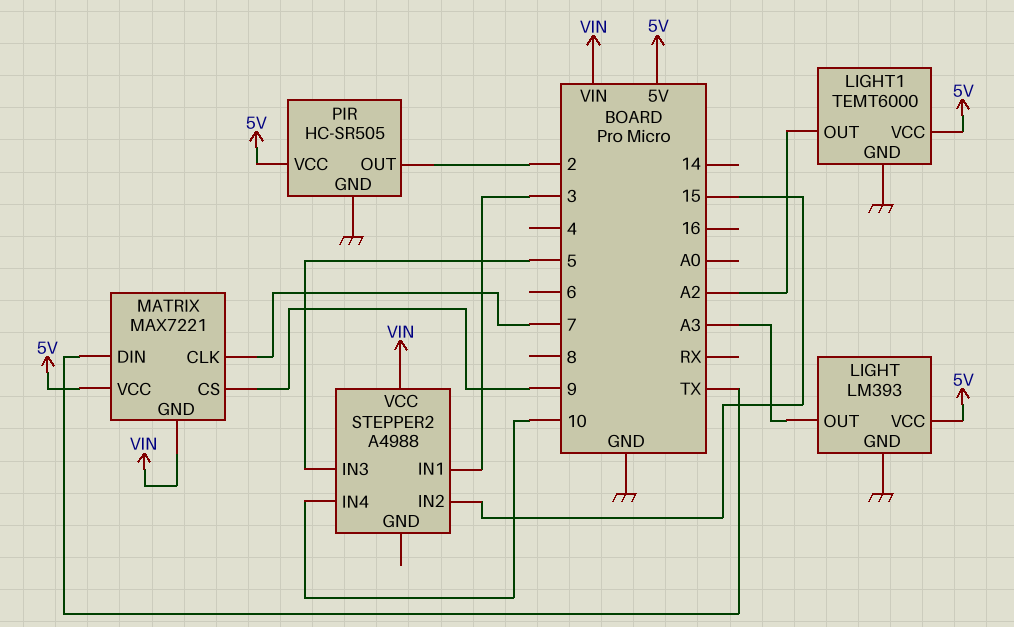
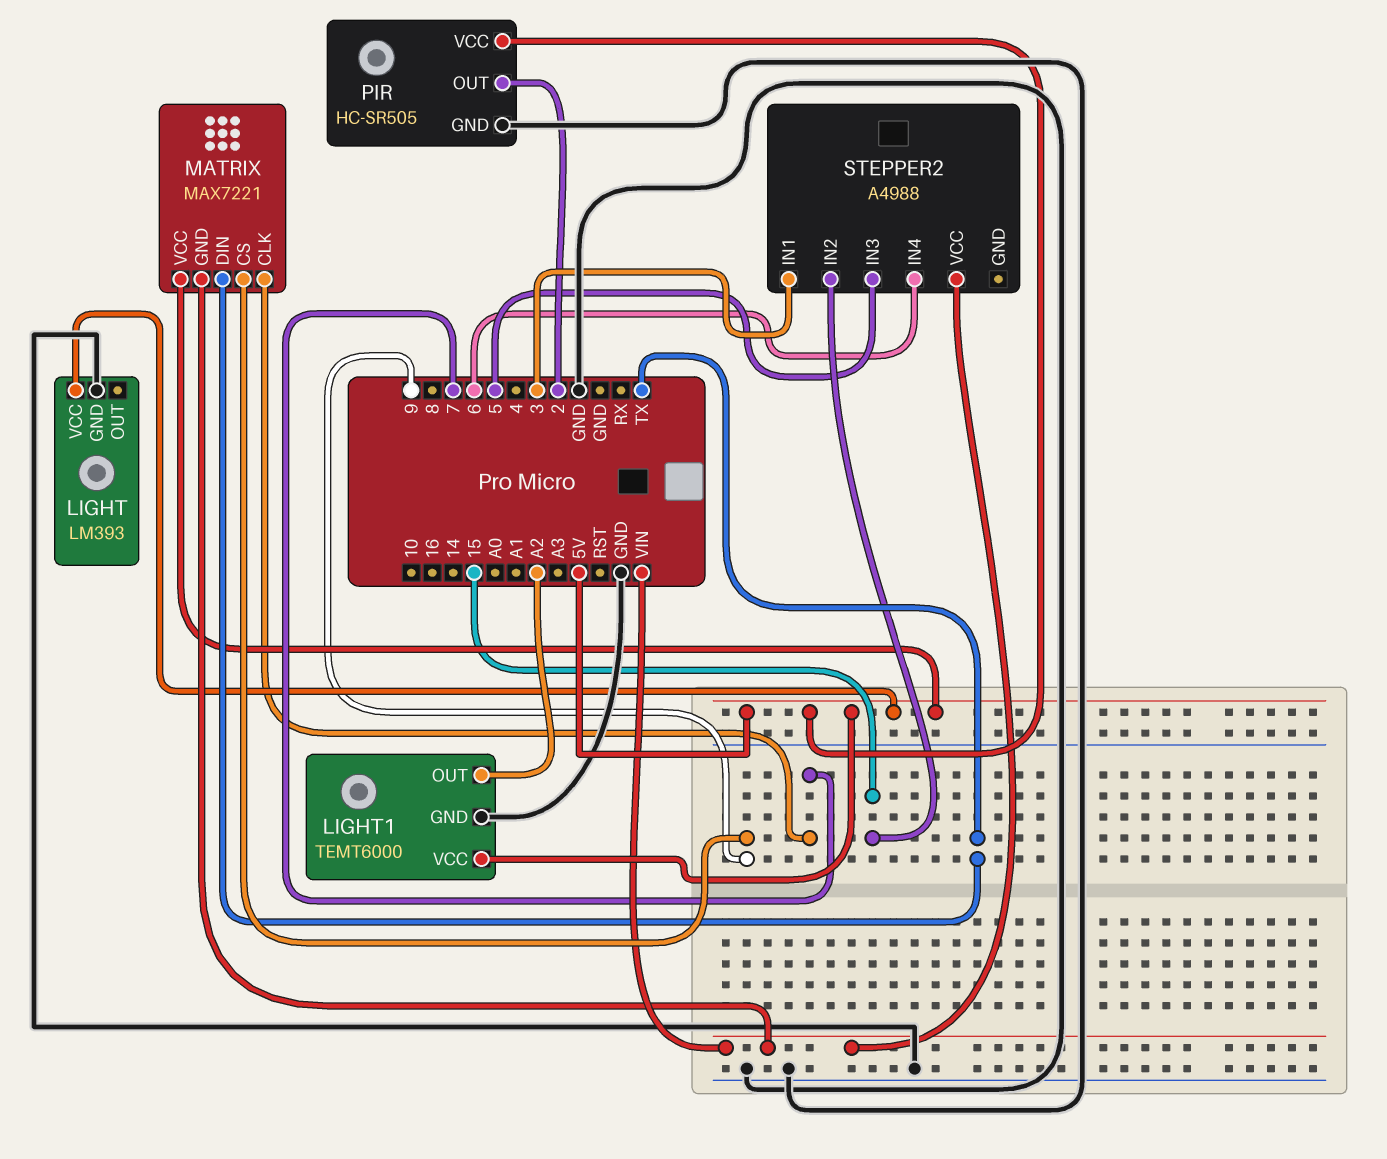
LIGHT pin OUT: A3 -> none
STEPPER2 pin IN4: 10 -> 6

